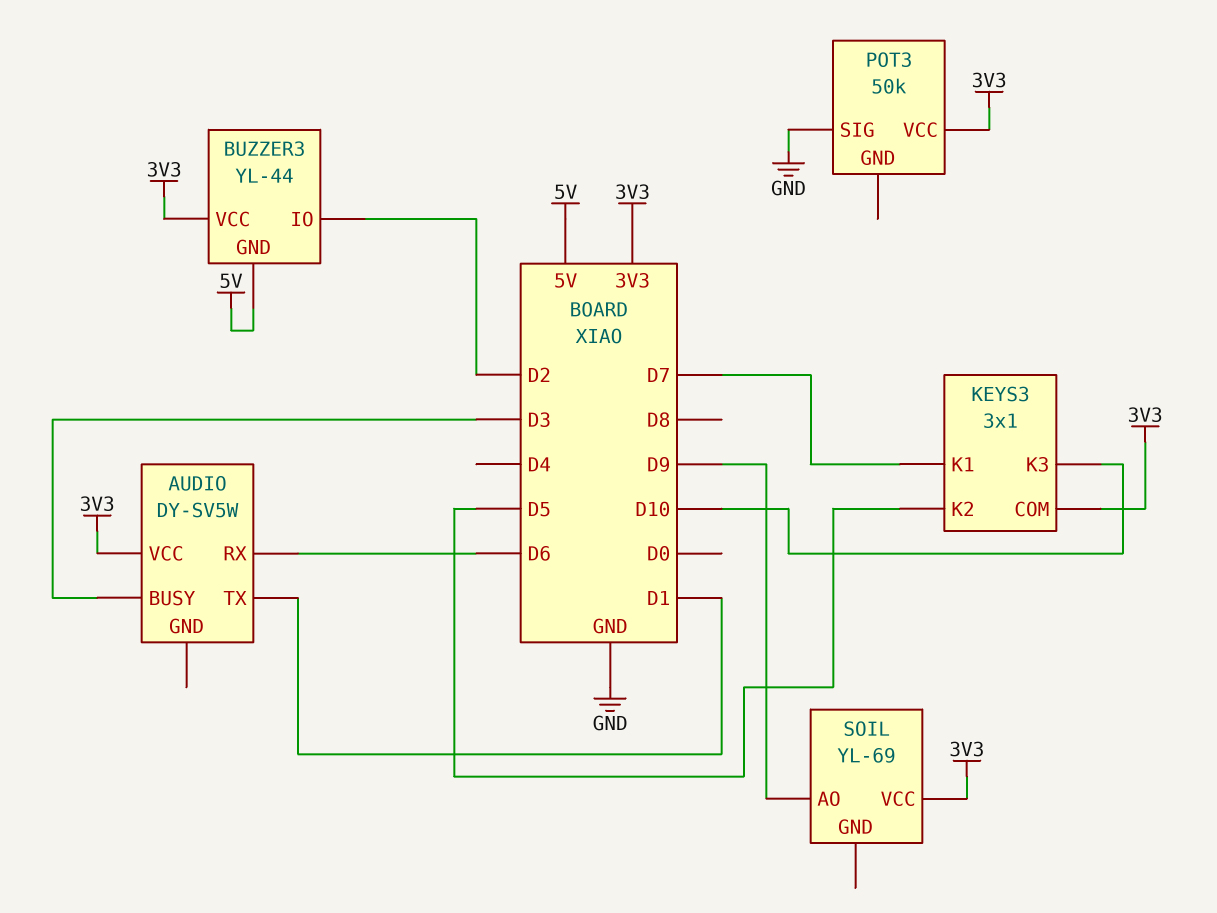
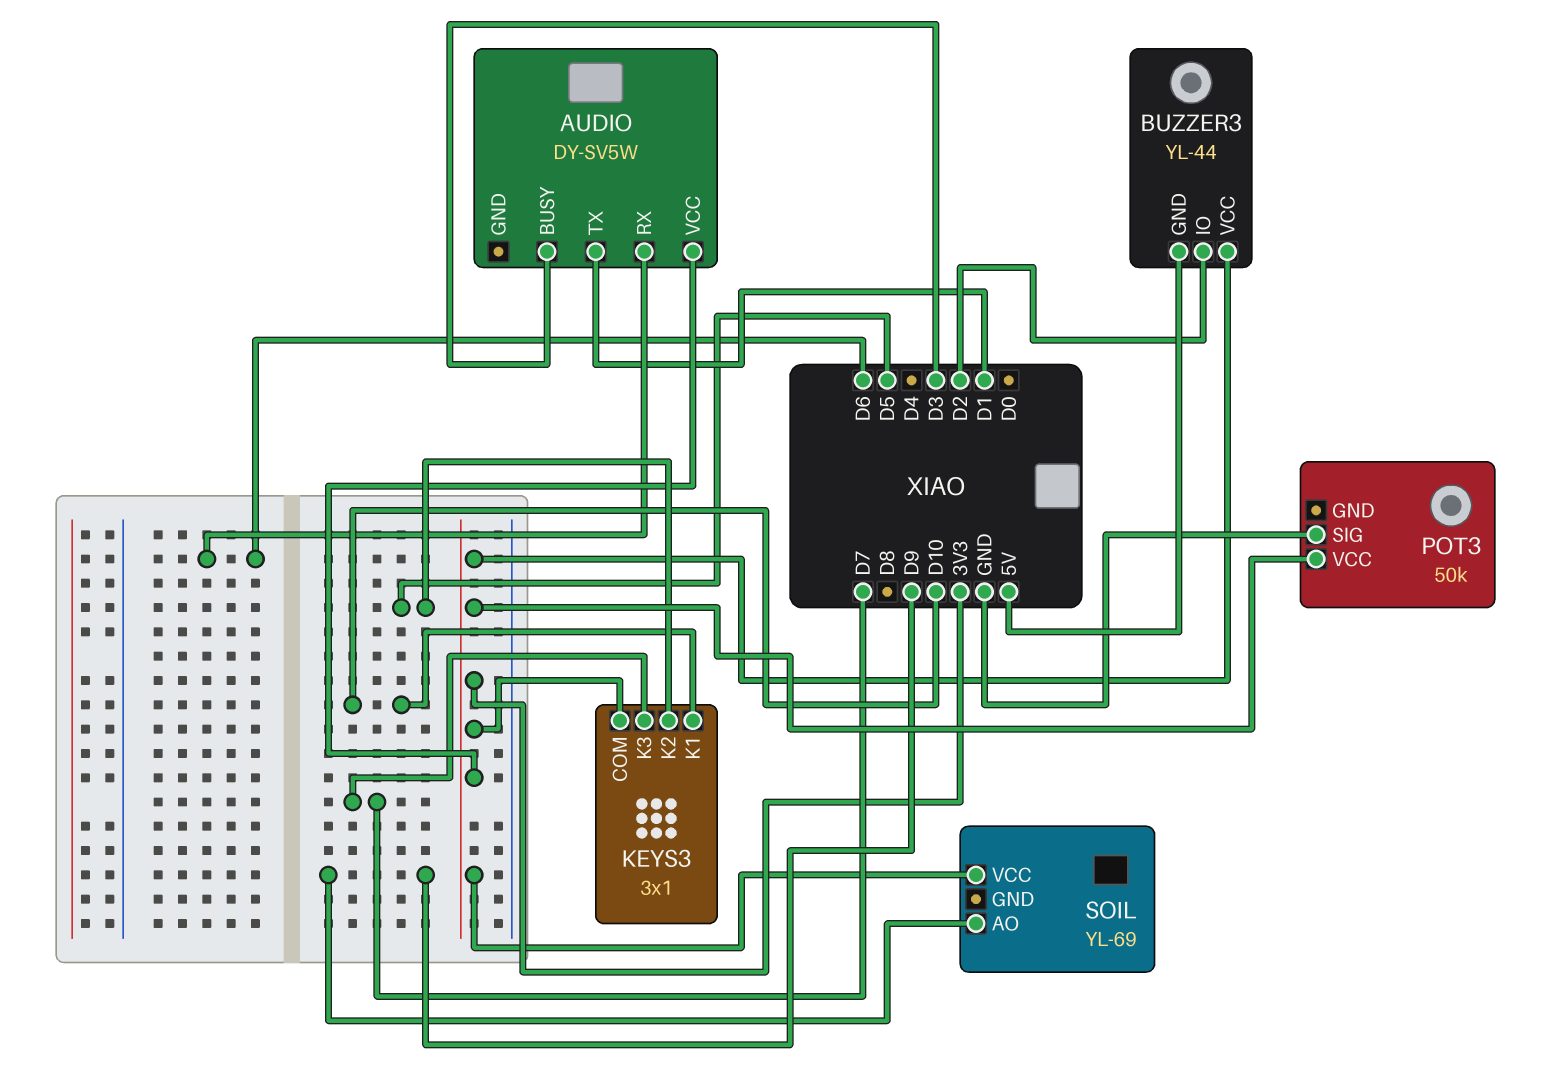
KEYS3 pin K1: D7 -> D10
KEYS3 pin K3: D10 -> D7

